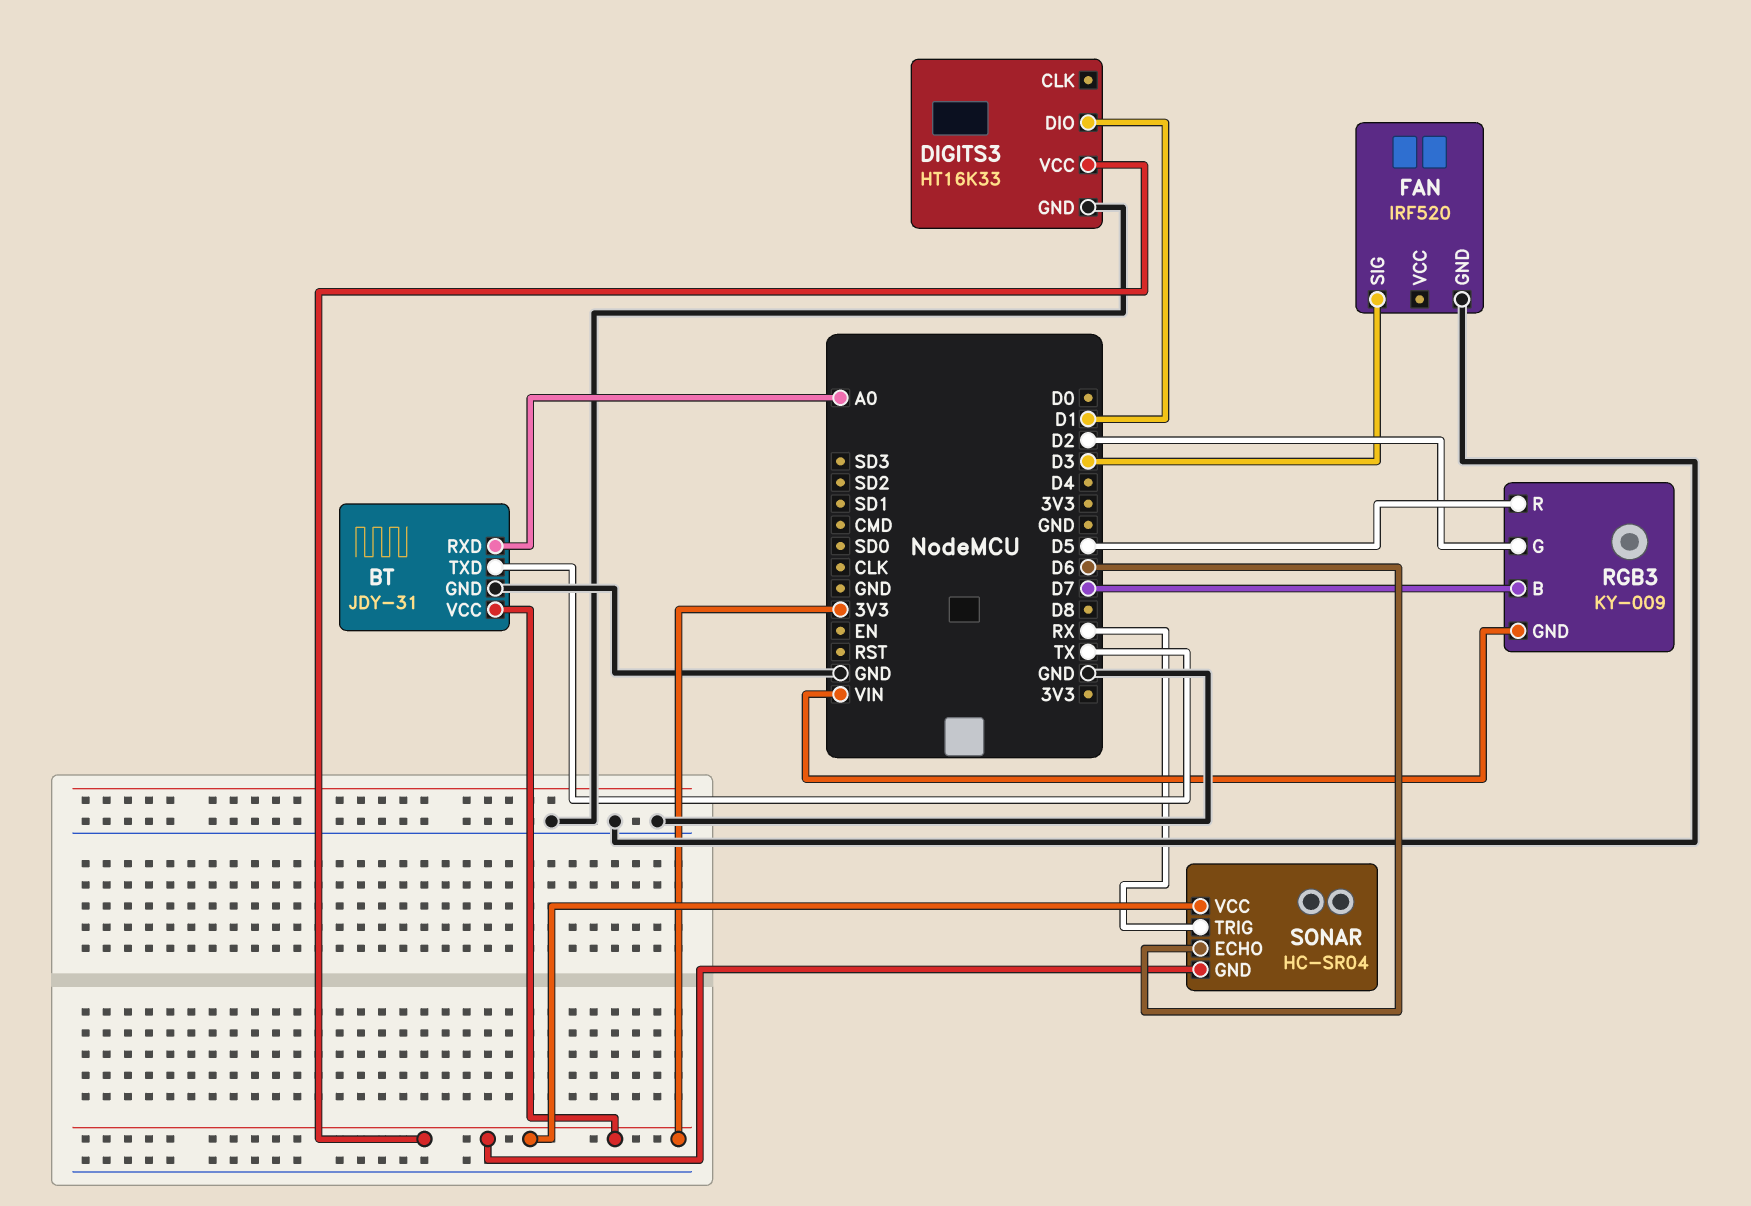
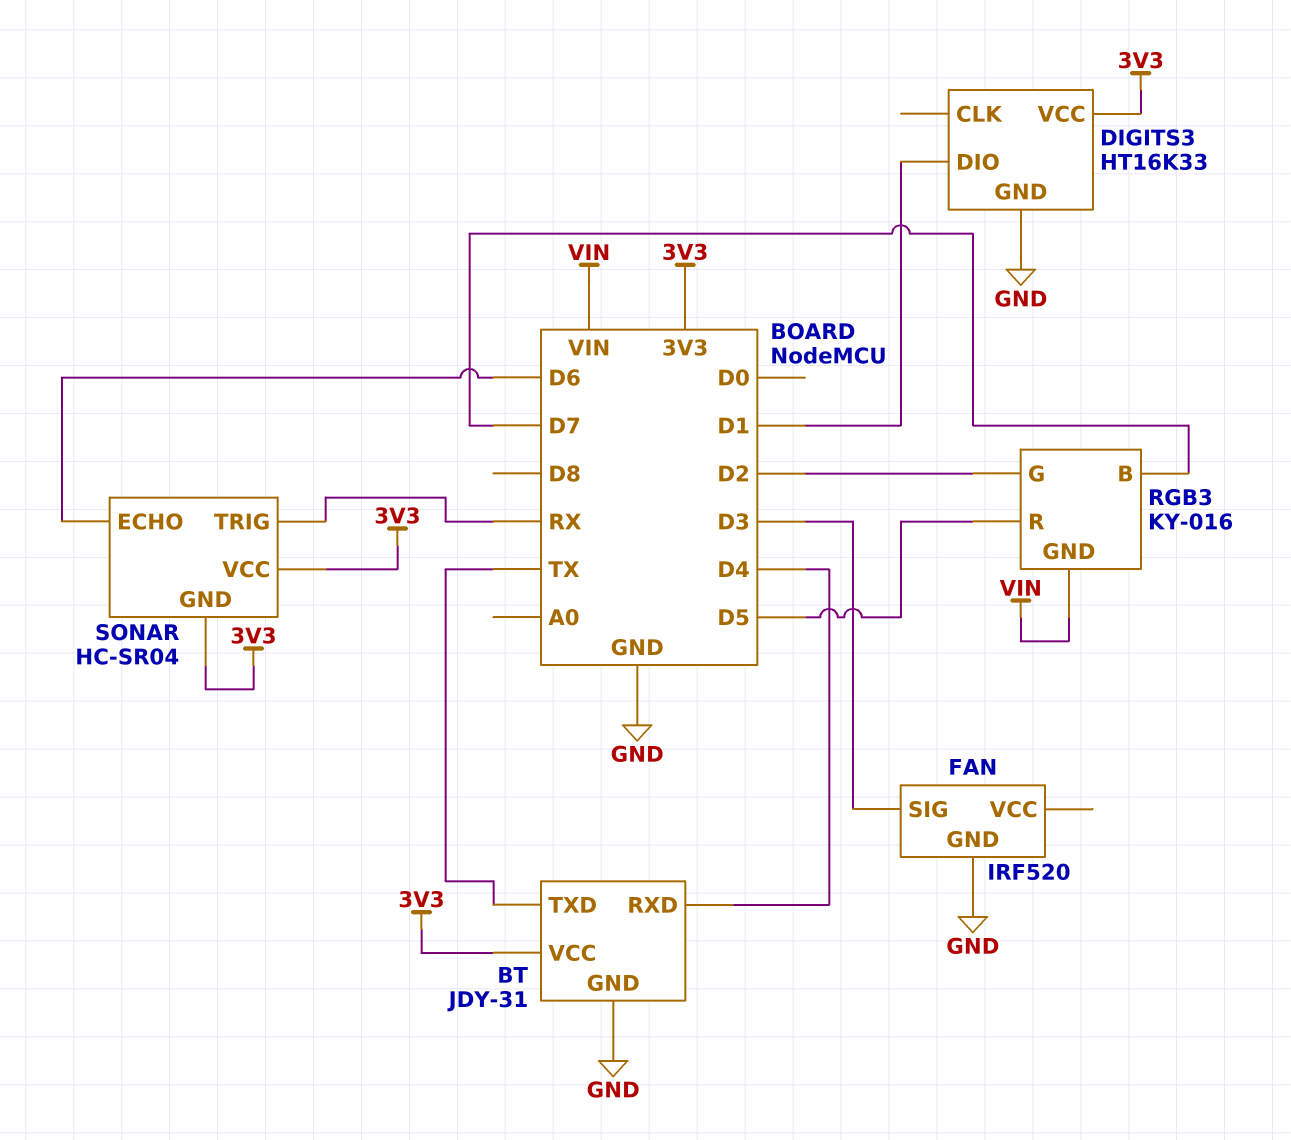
BT pin RXD: A0 -> D4
RGB3: KY-009 -> KY-016

